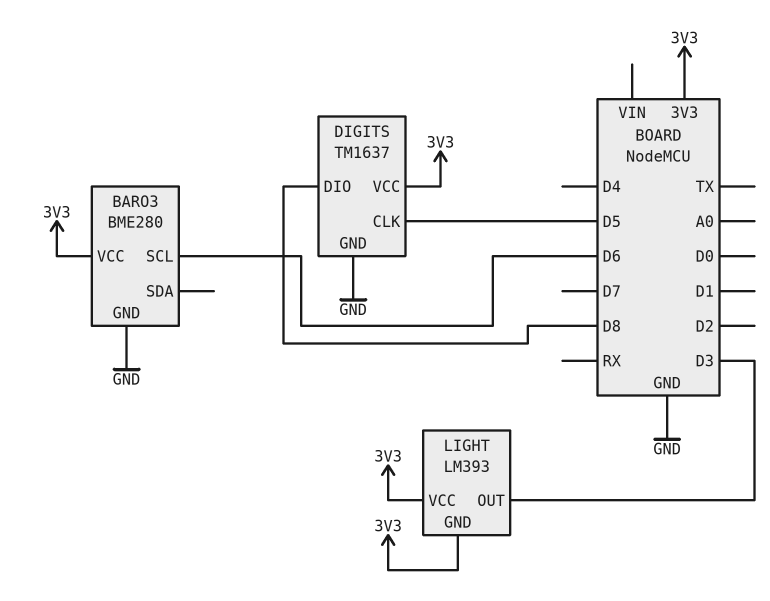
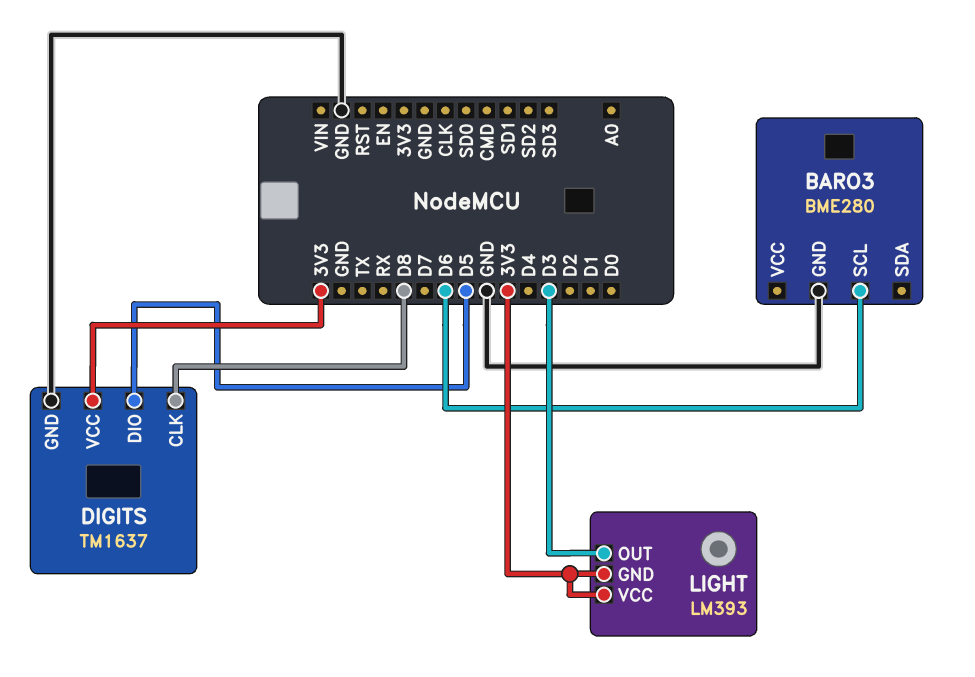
BARO3 pin VCC: 3V3 -> none
DIGITS pin CLK: D5 -> D8
DIGITS pin DIO: D8 -> D5

